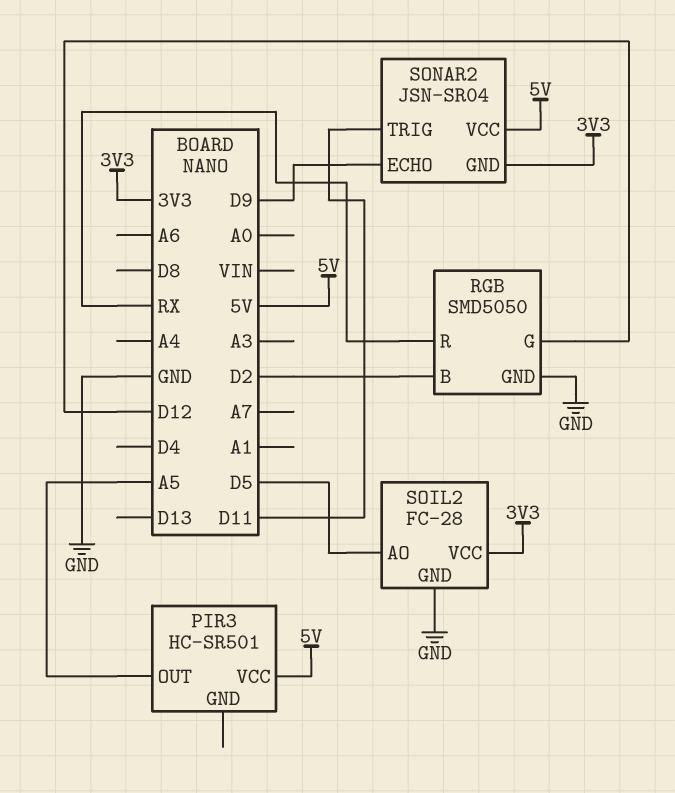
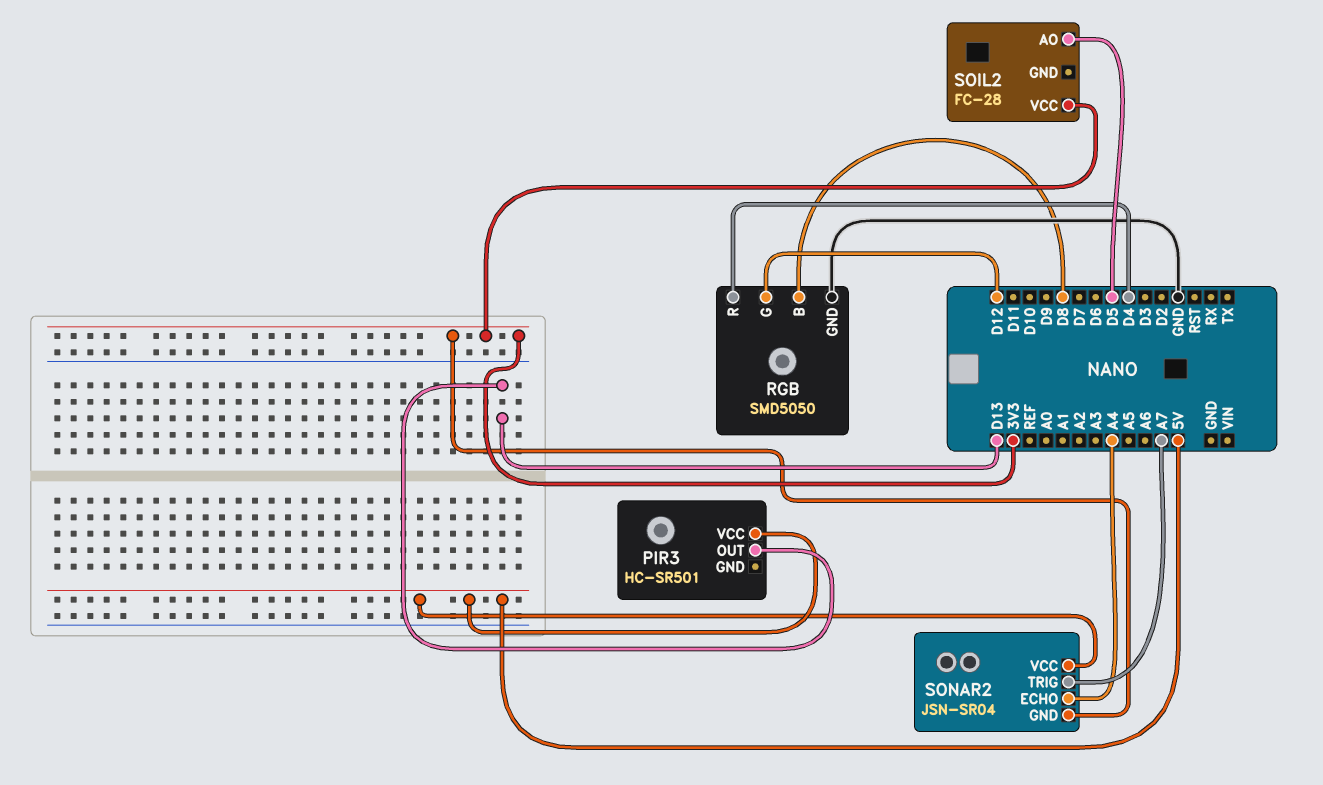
PIR3 pin OUT: A5 -> D13
RGB pin B: D2 -> D8
RGB pin R: RX -> D4
SOIL2 pin GND: GND -> none
SONAR2 pin ECHO: D9 -> A4
SONAR2 pin TRIG: D11 -> A7

